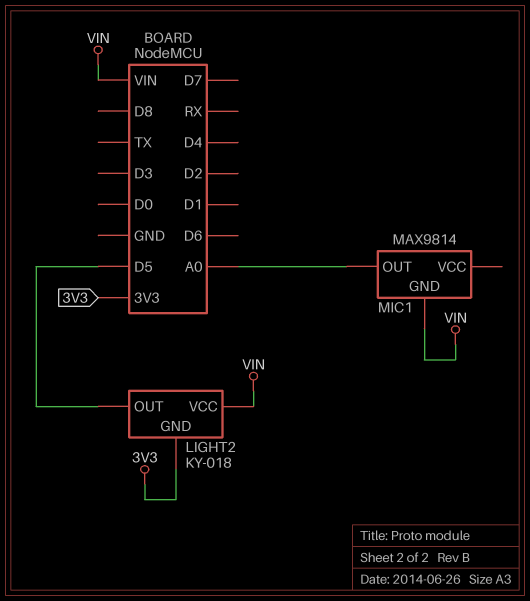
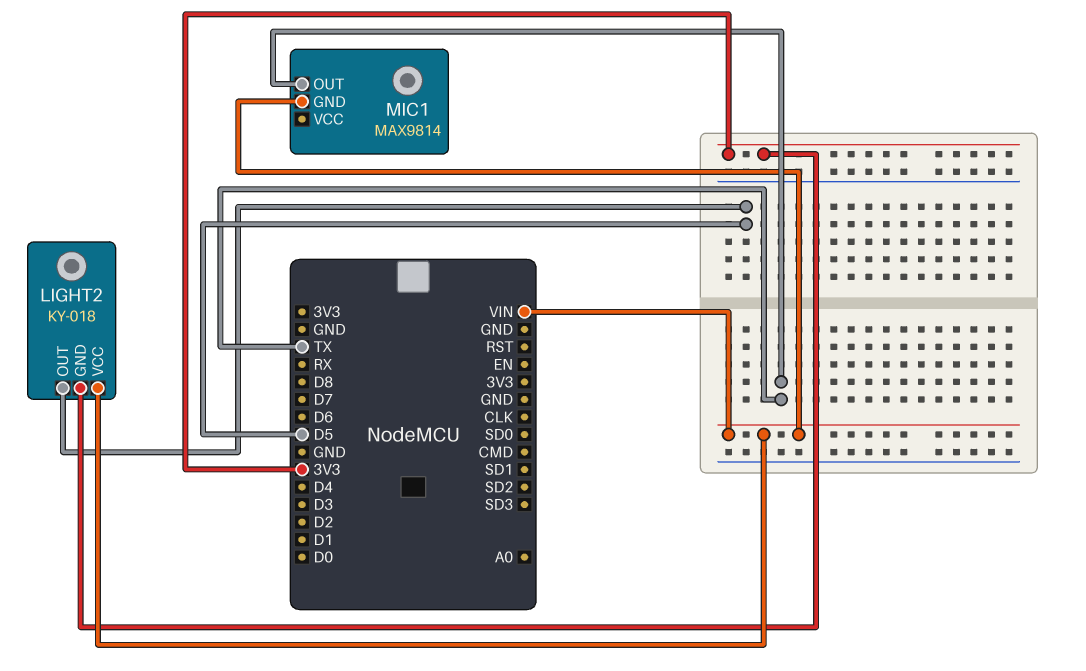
MIC1 pin OUT: A0 -> TX

